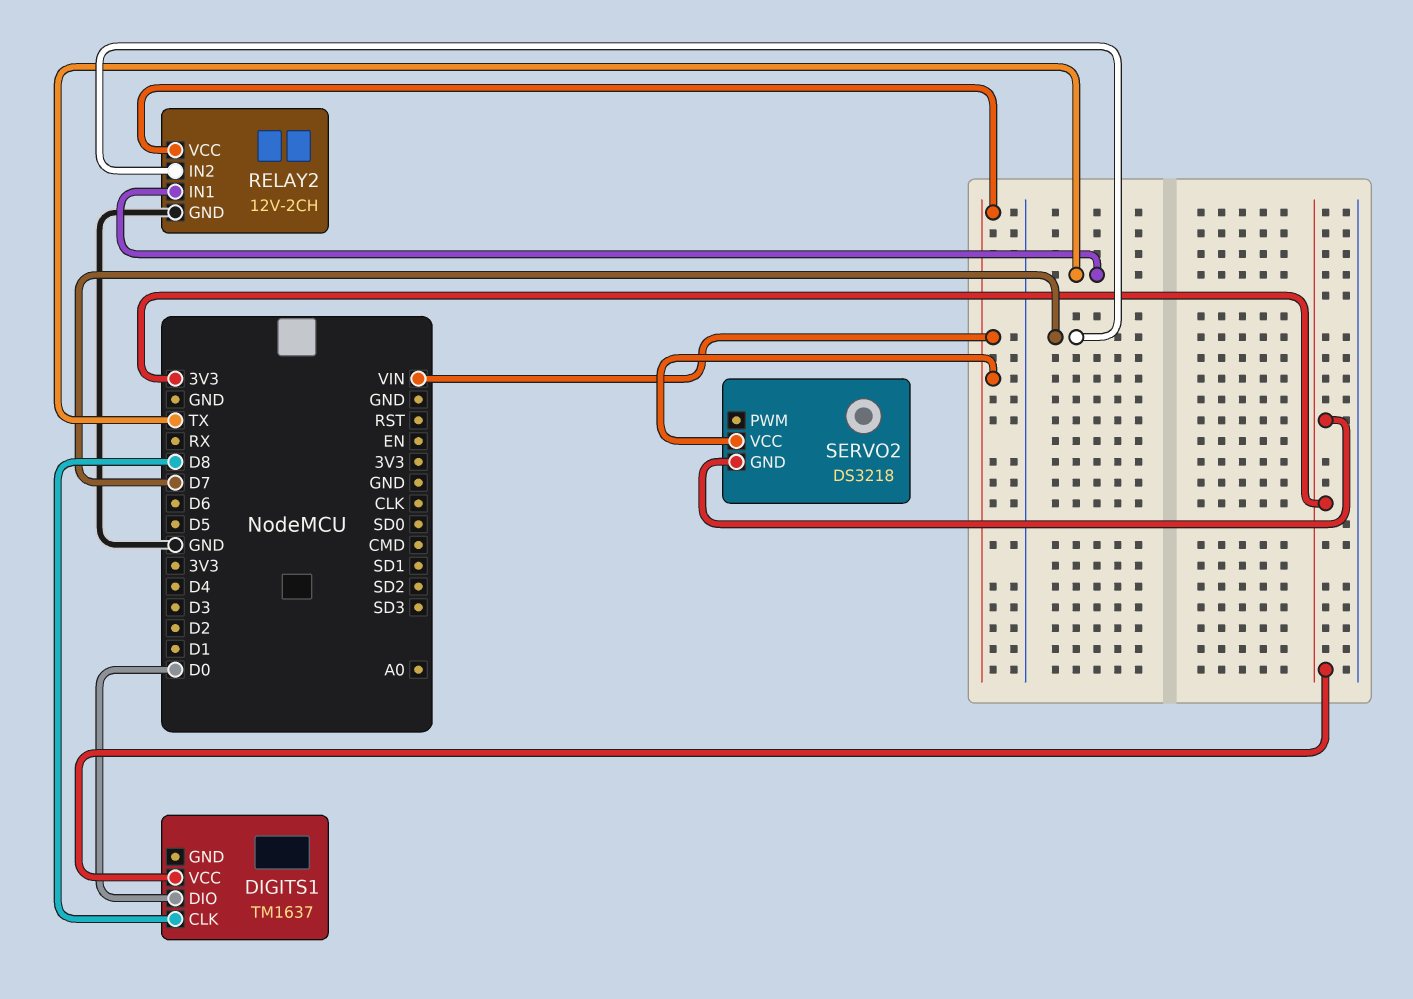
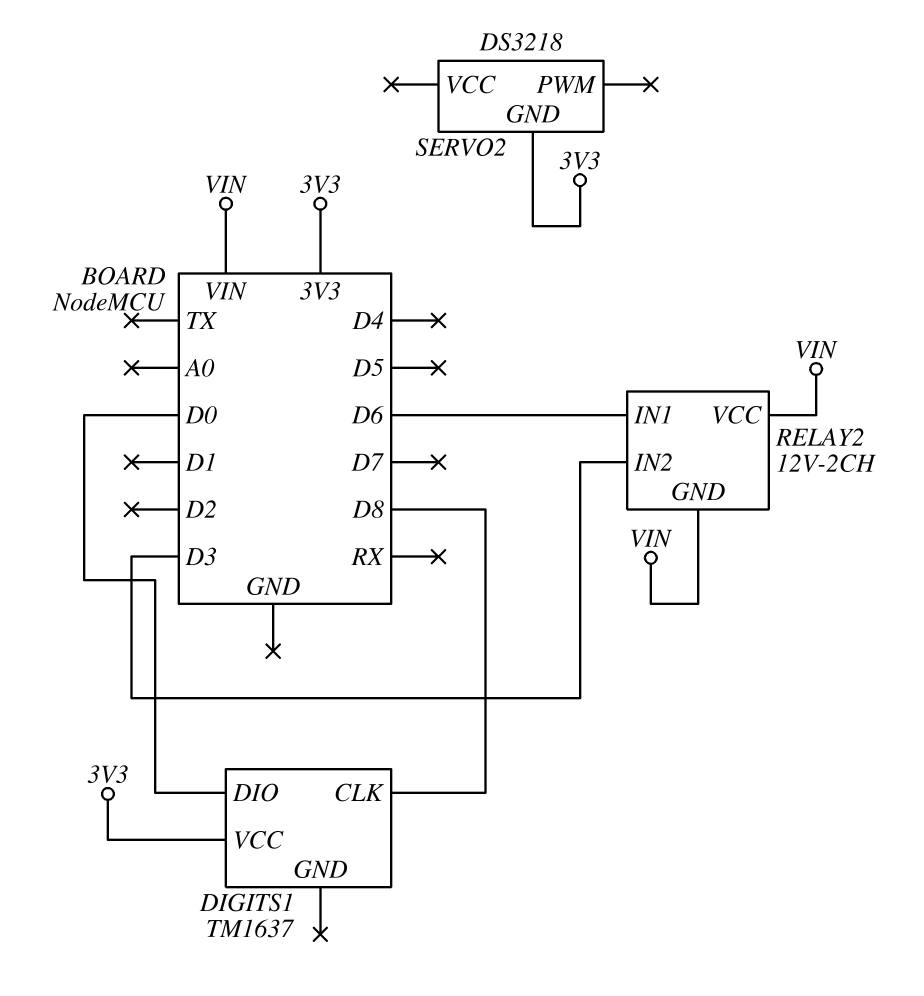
RELAY2 pin GND: GND -> VIN
RELAY2 pin IN1: TX -> D6
RELAY2 pin IN2: D7 -> D3
SERVO2 pin VCC: VIN -> none

